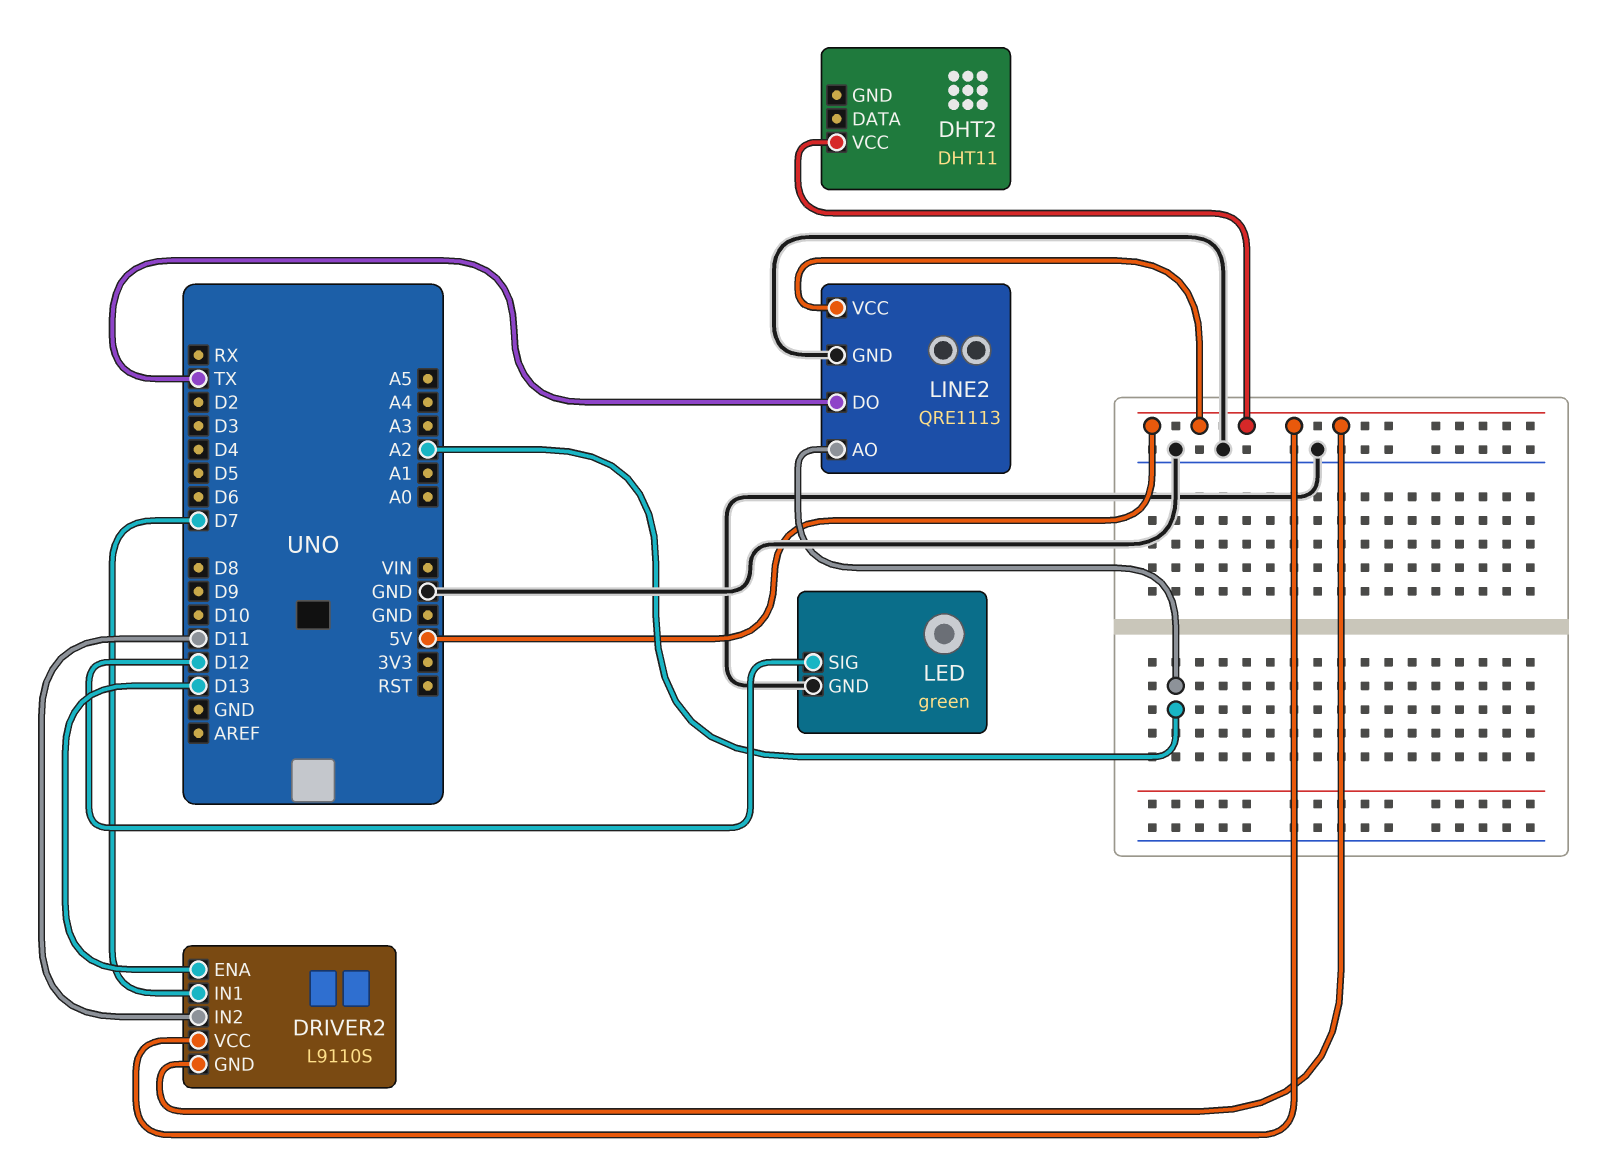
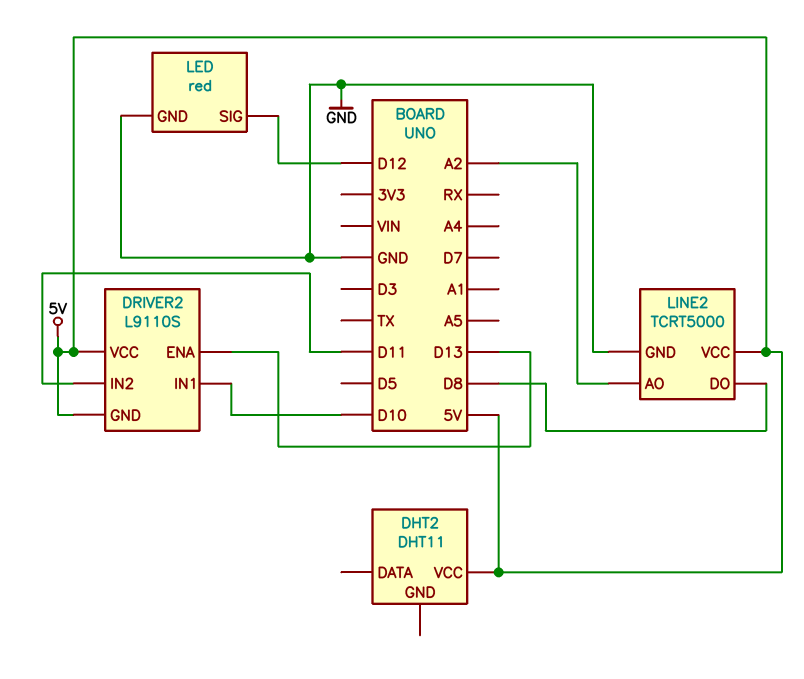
DRIVER2 pin IN1: D7 -> D10
LED: green -> red
LINE2: QRE1113 -> TCRT5000
LINE2 pin DO: TX -> D8

